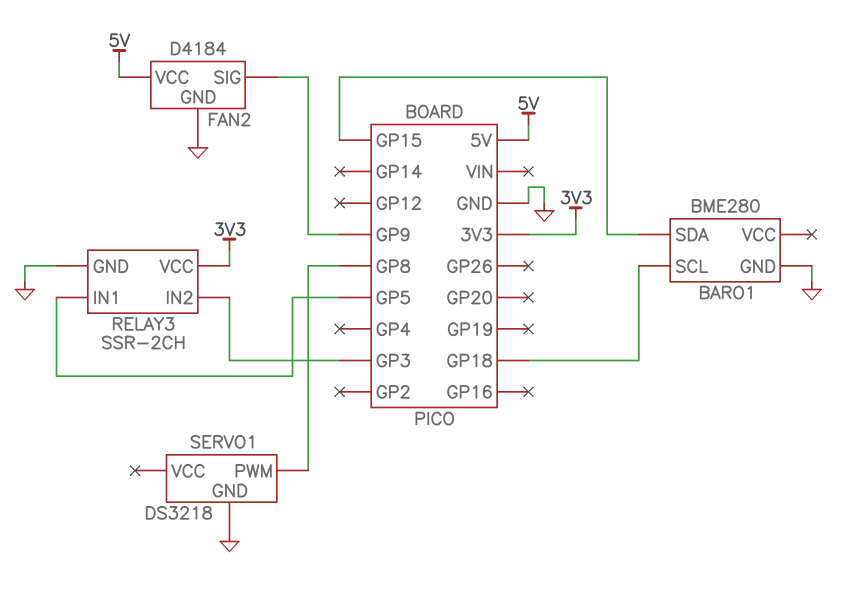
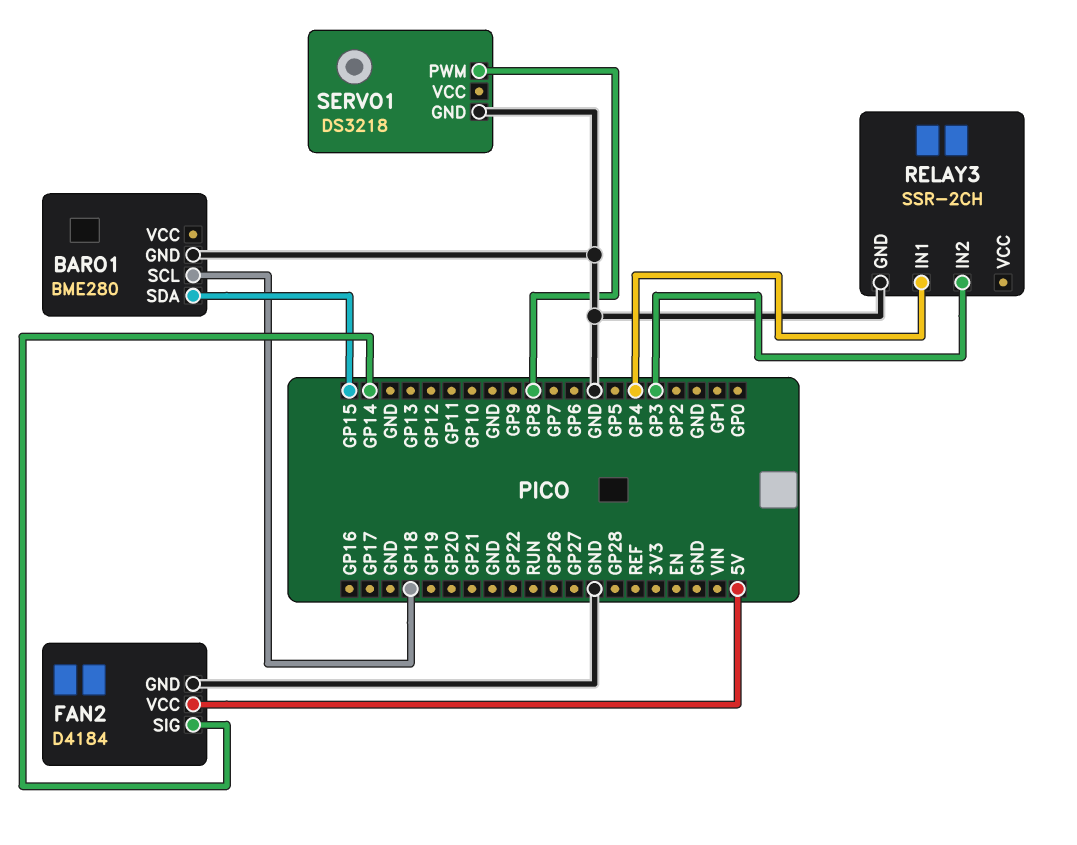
FAN2 pin SIG: GP9 -> GP14
RELAY3 pin IN1: GP5 -> GP4
RELAY3 pin VCC: 3V3 -> none

